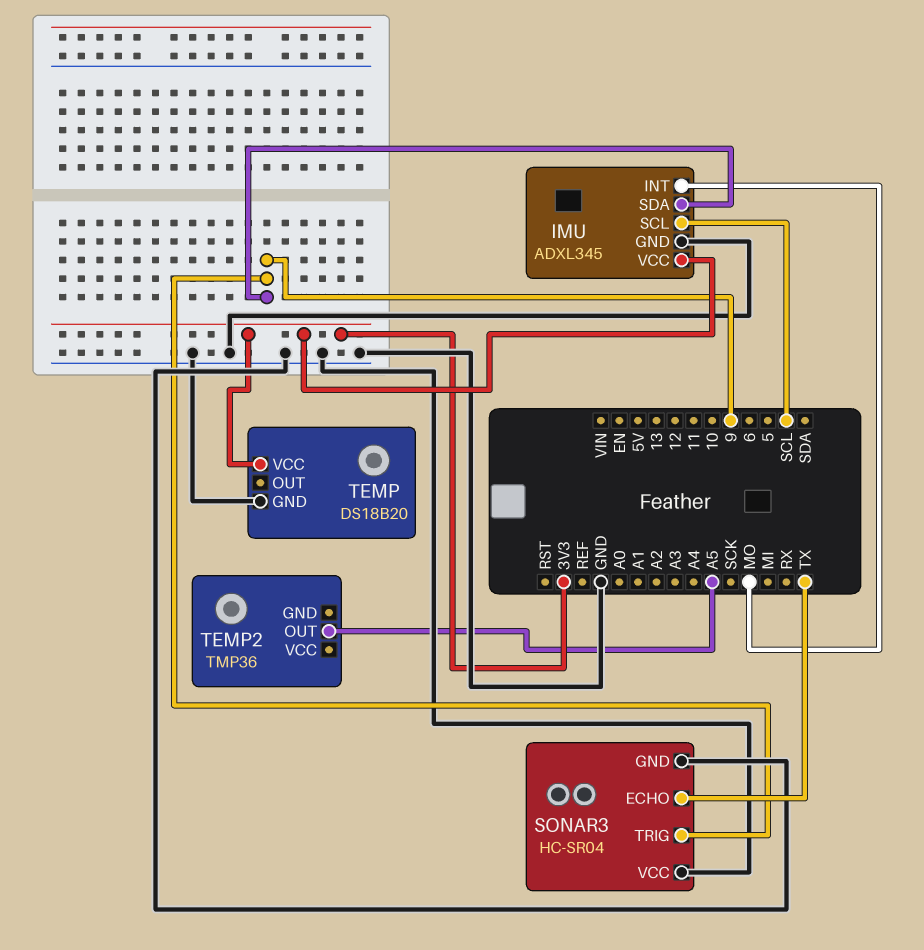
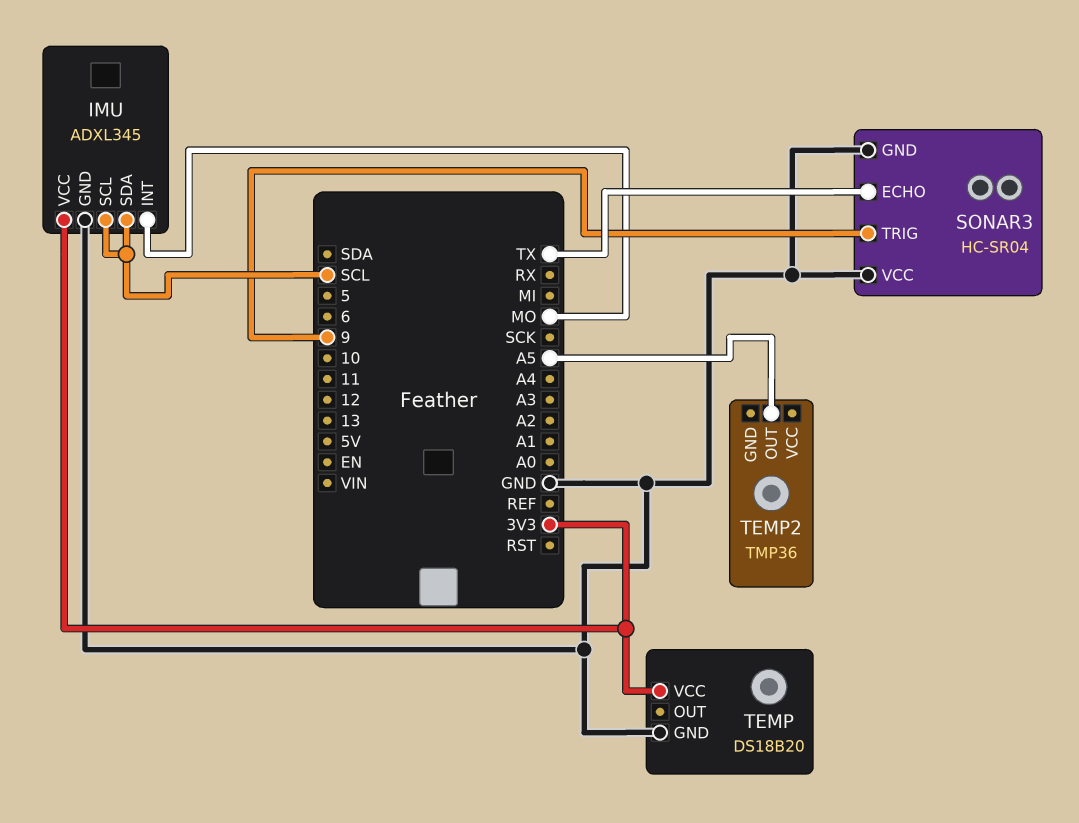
IMU pin SDA: 9 -> SCL

